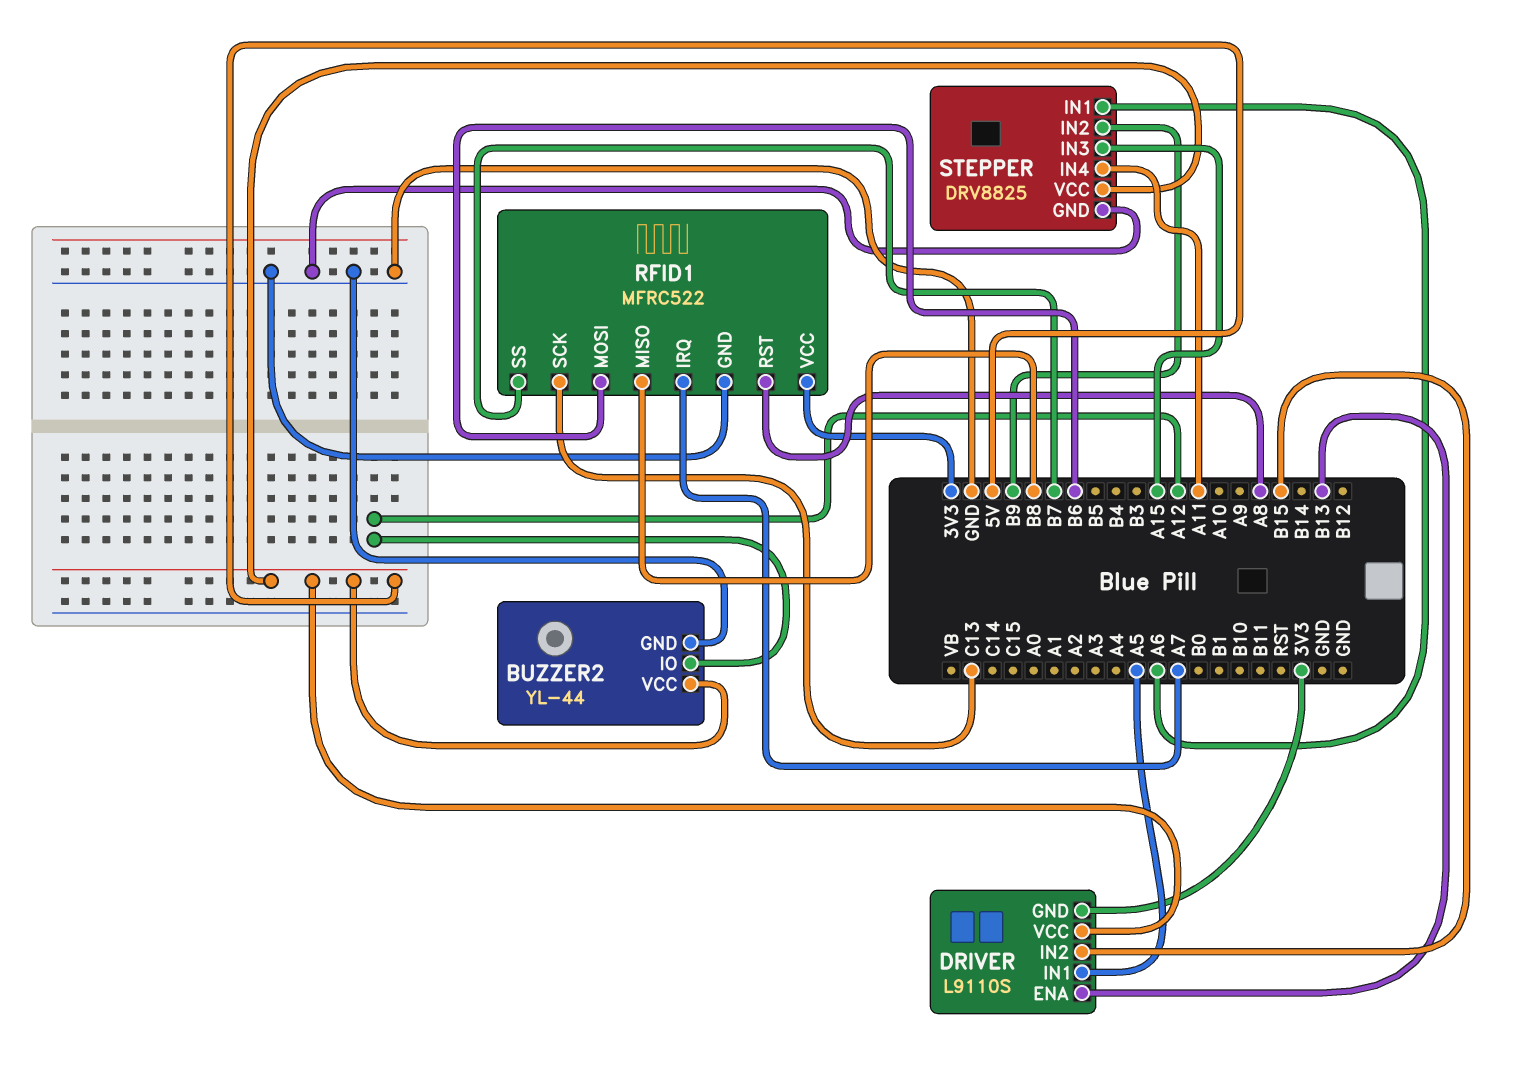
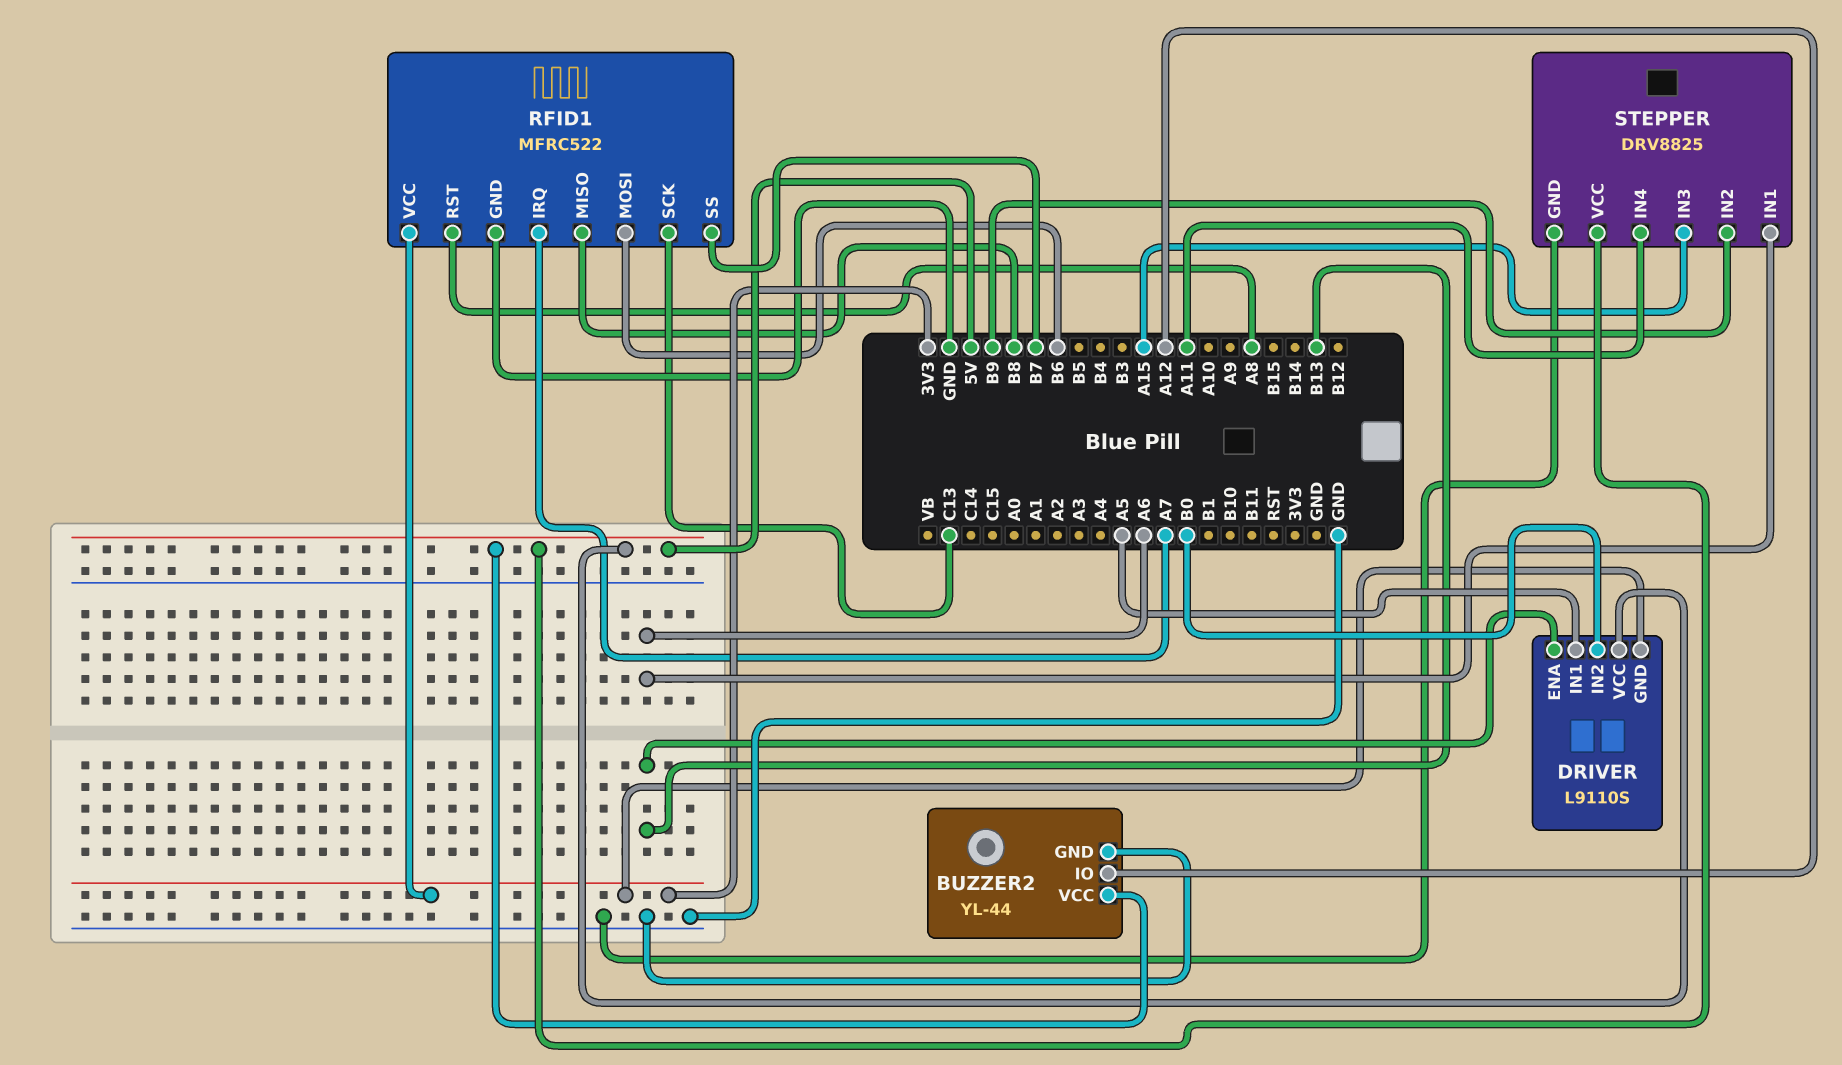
DRIVER pin IN2: B15 -> B0

